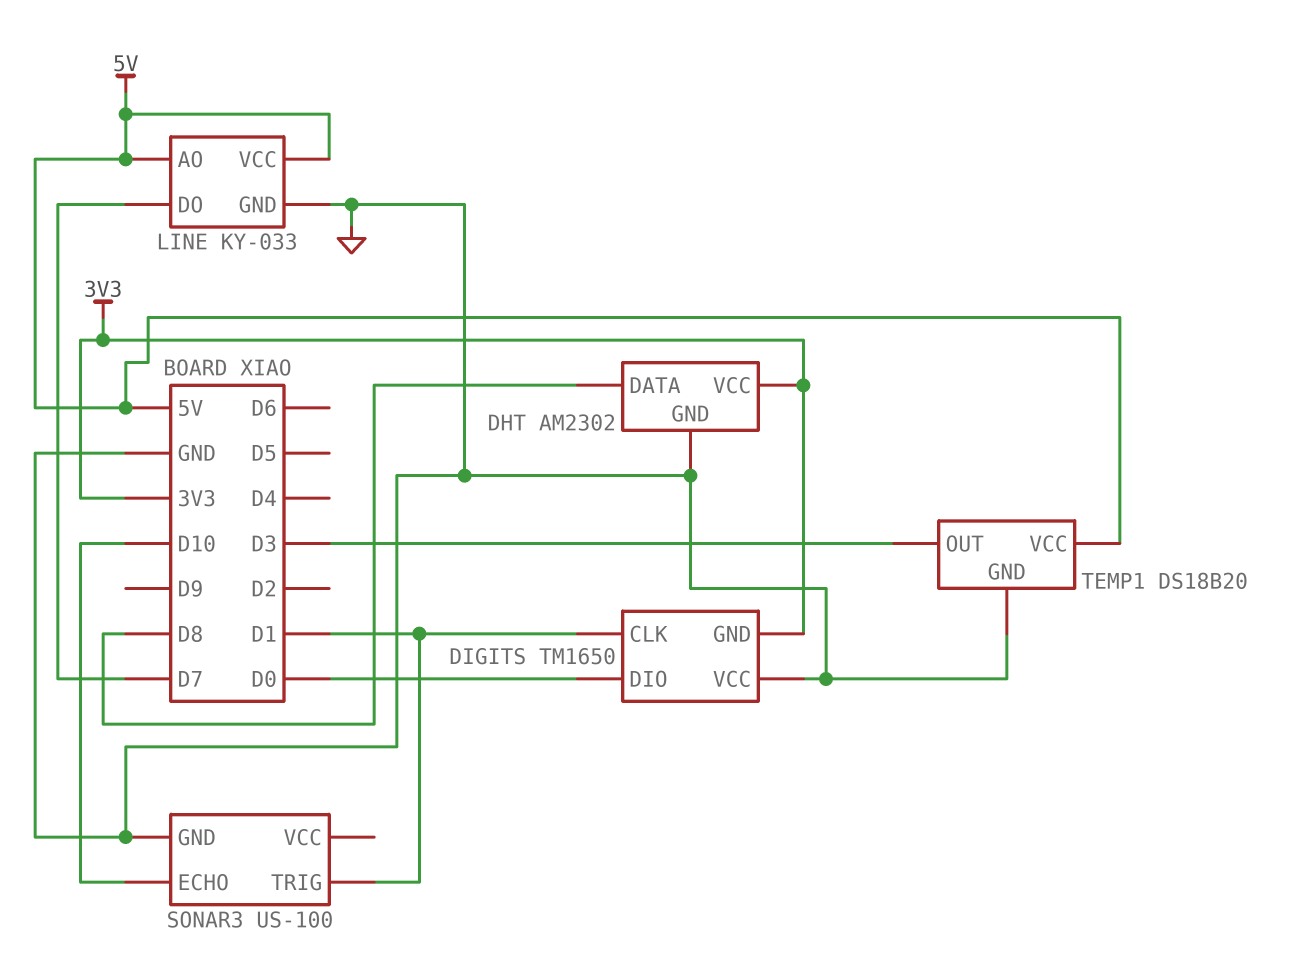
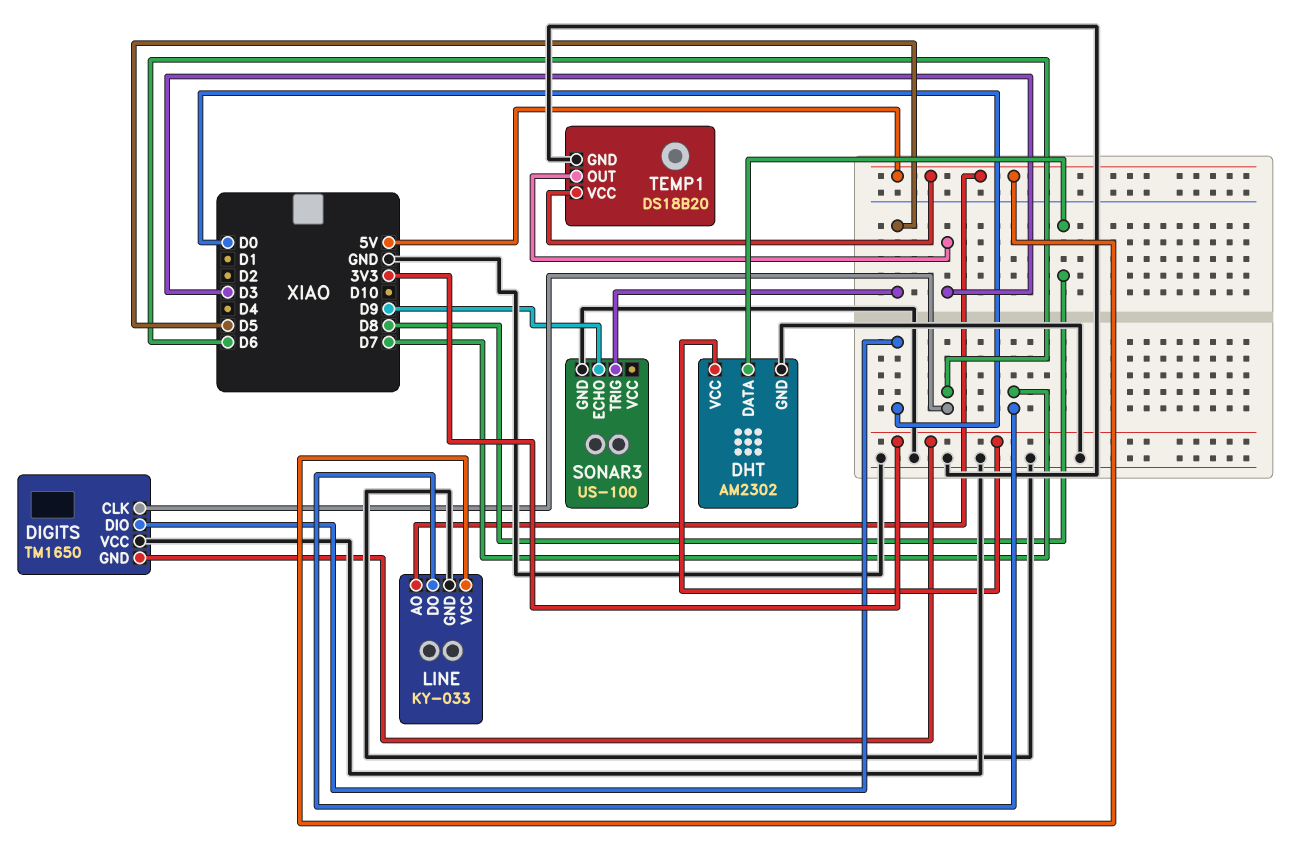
DIGITS pin CLK: D1 -> D6
SONAR3 pin ECHO: D10 -> D9
SONAR3 pin TRIG: D1 -> D5

